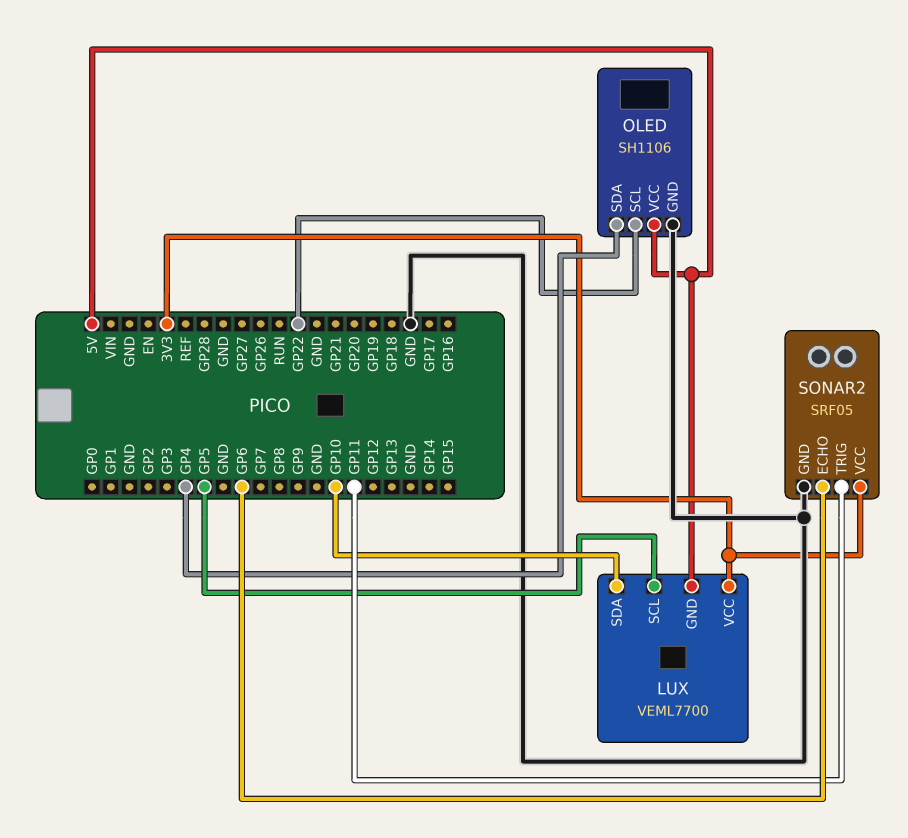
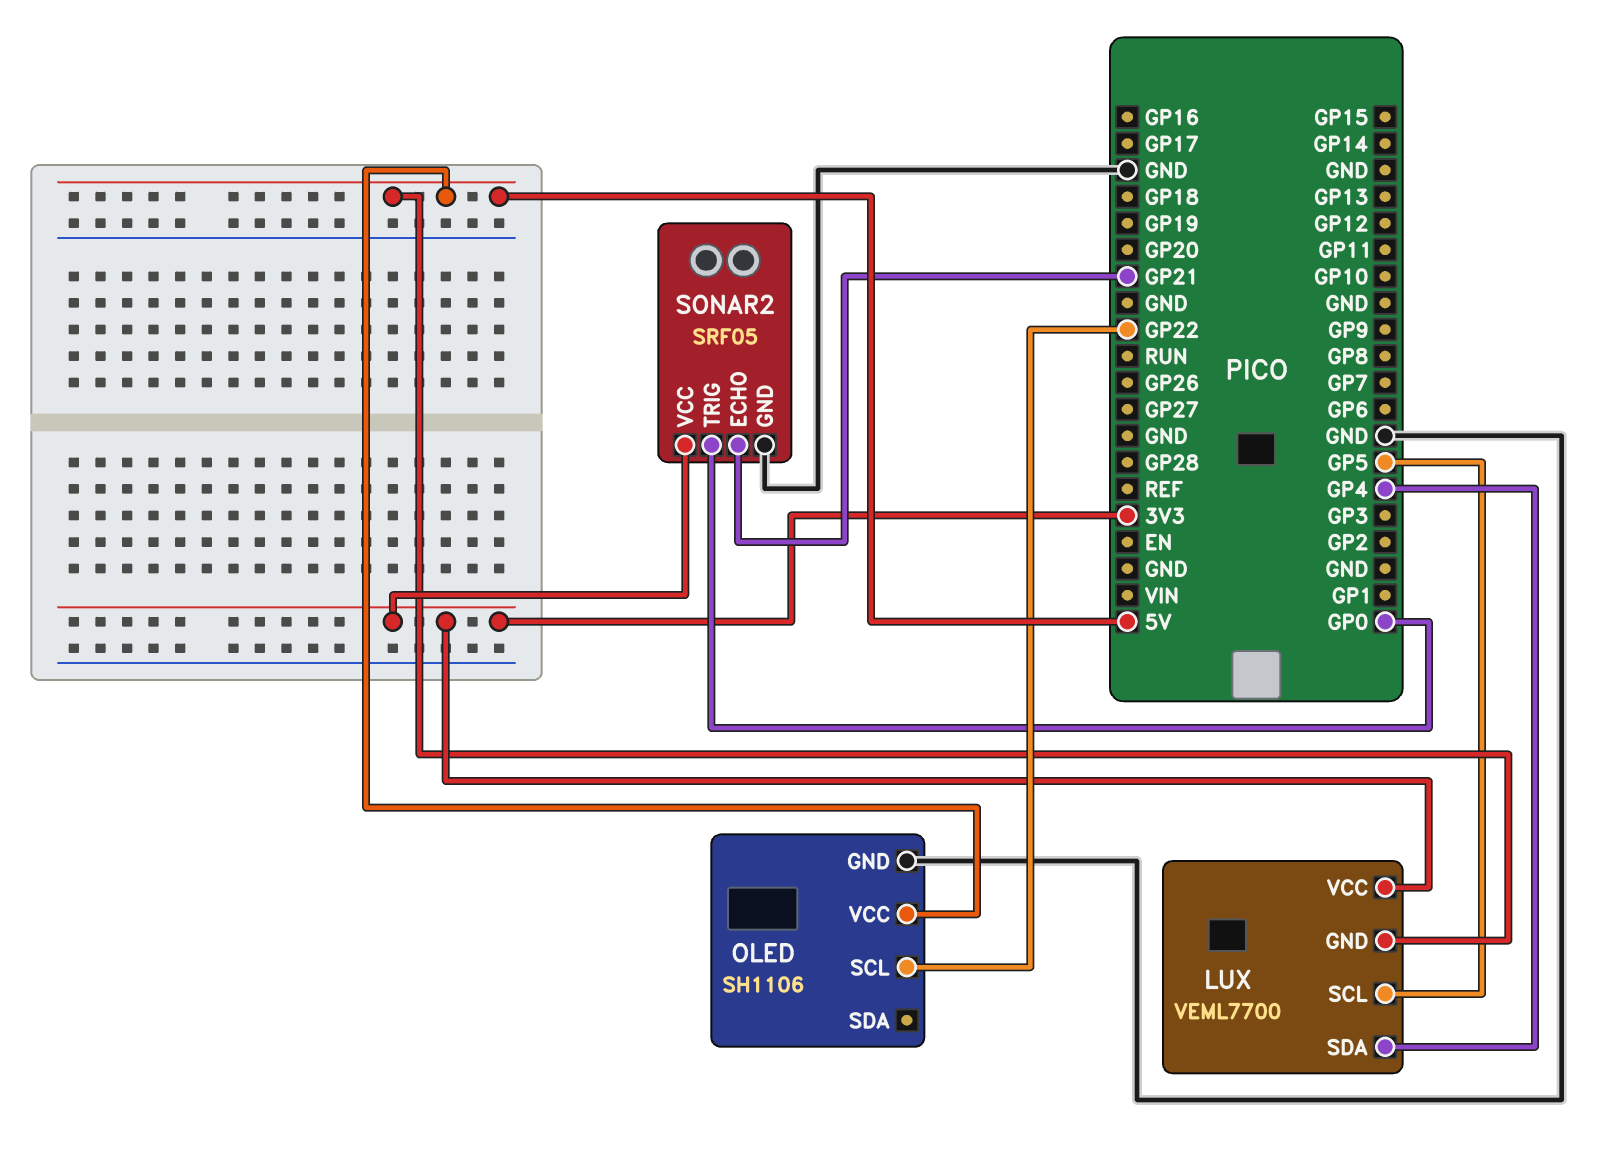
LUX pin SDA: GP10 -> GP4
OLED pin SDA: GP4 -> none
SONAR2 pin ECHO: GP6 -> GP21
SONAR2 pin TRIG: GP11 -> GP0

